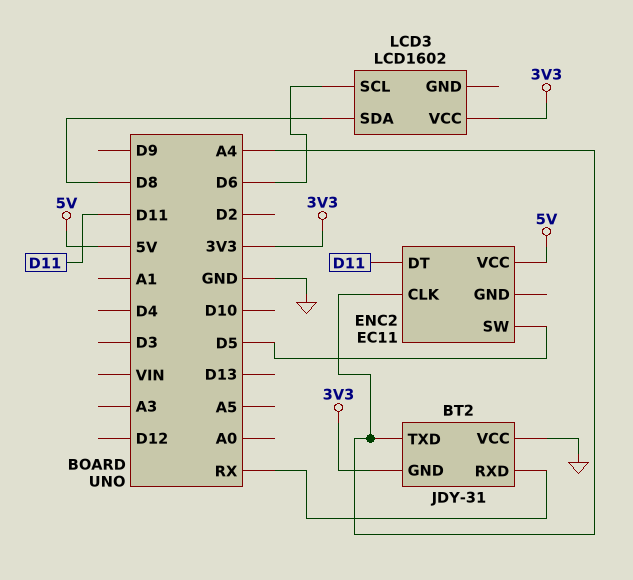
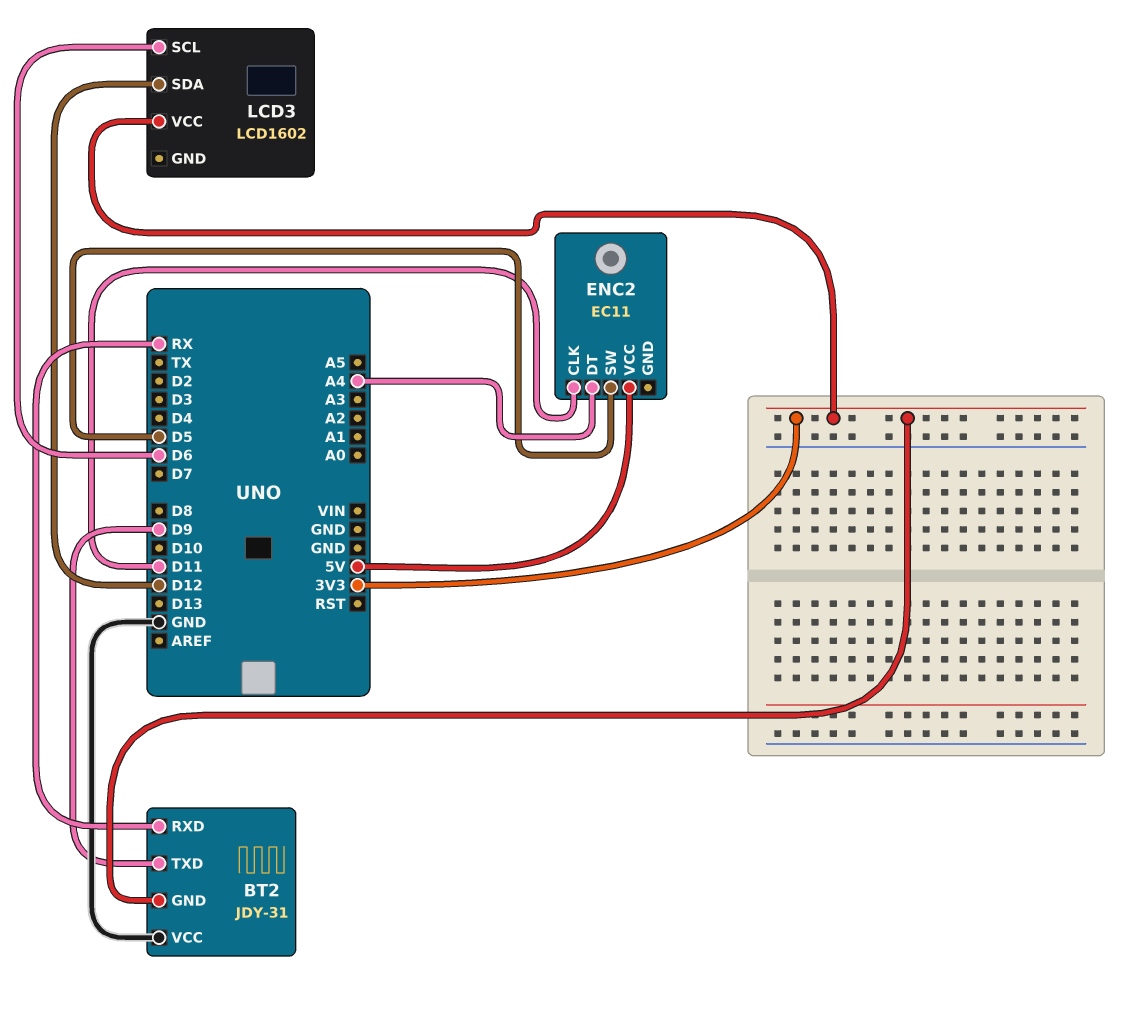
BT2 pin TXD: A4 -> D9
ENC2 pin CLK: A4 -> D11
ENC2 pin DT: D11 -> A4
LCD3 pin SDA: D8 -> D12

